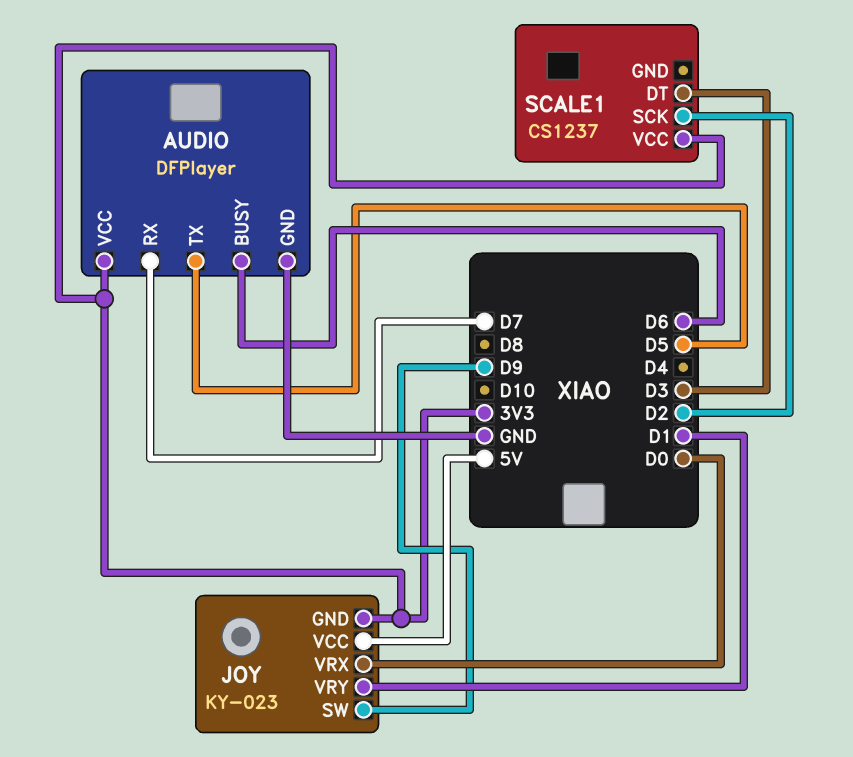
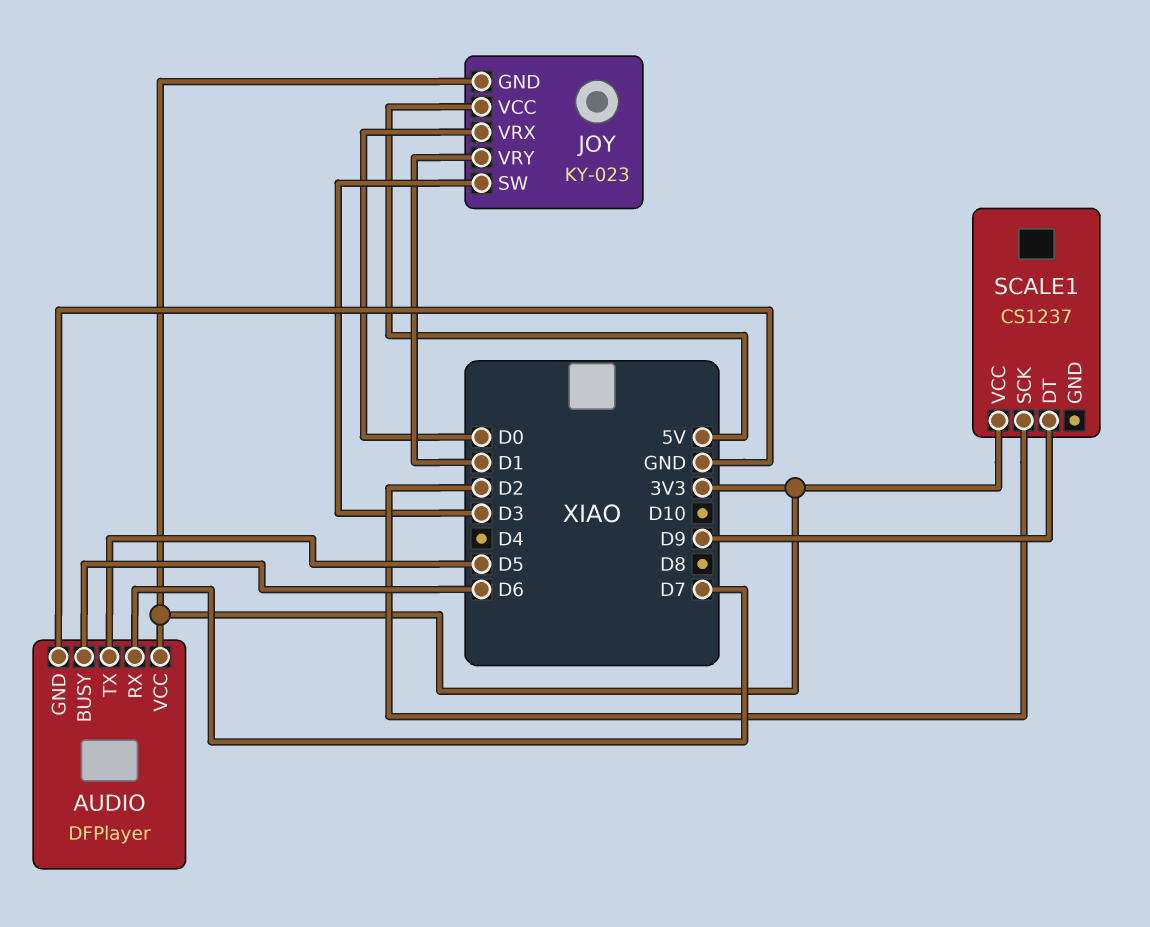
JOY pin SW: D9 -> D3
SCALE1 pin DT: D3 -> D9

